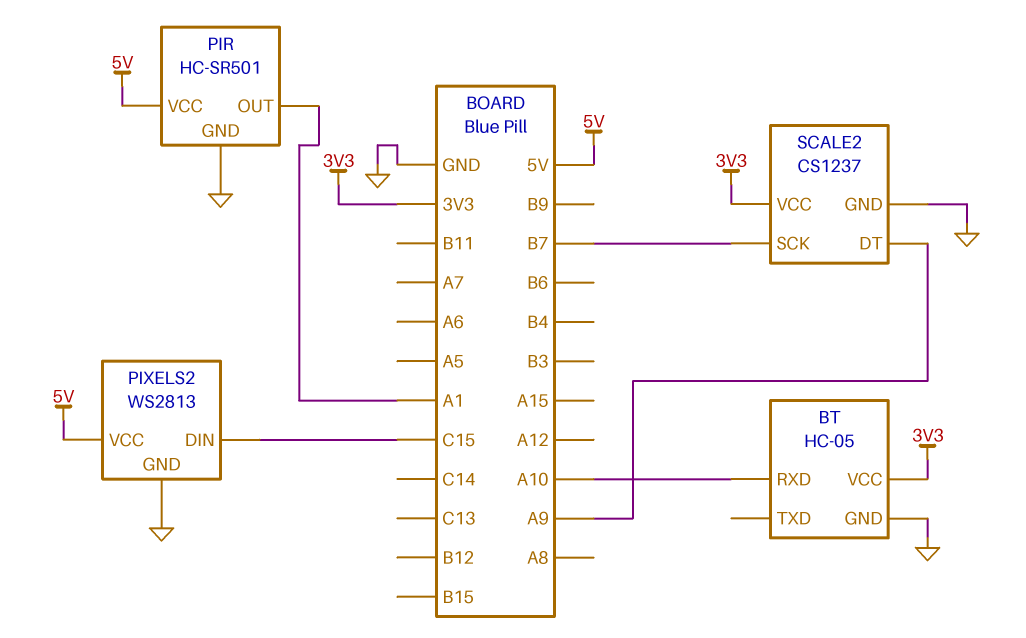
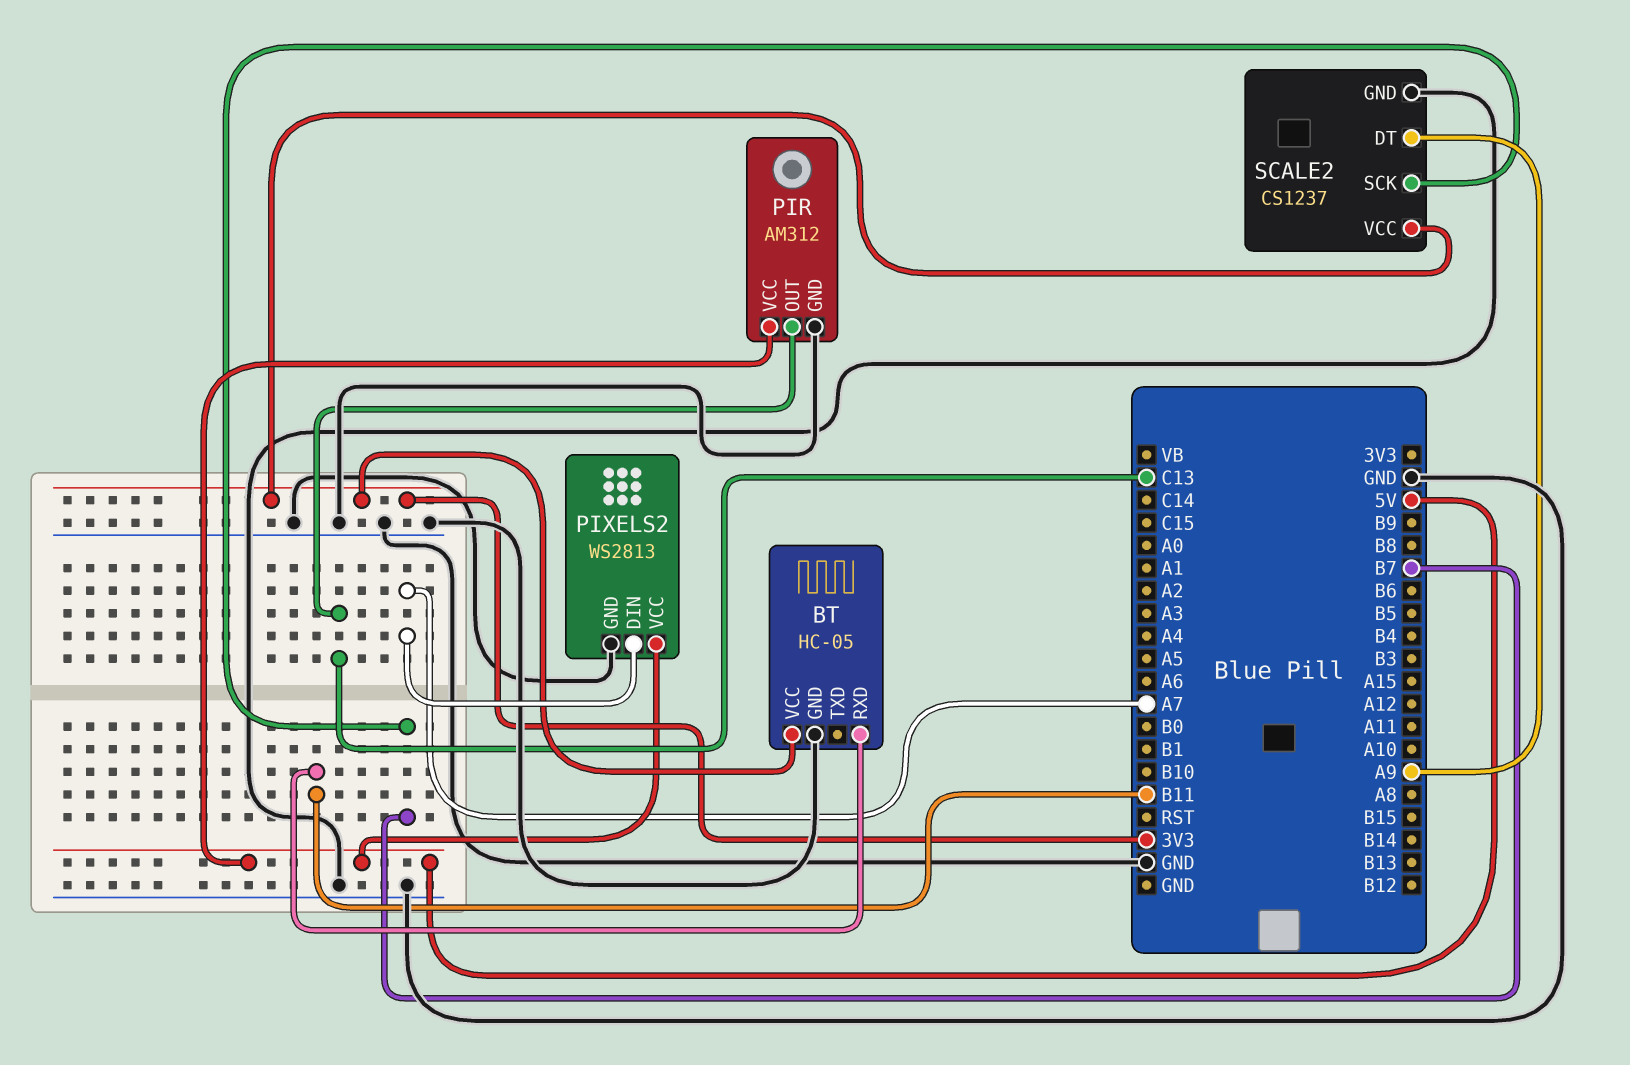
BT pin RXD: A10 -> B11
PIR: HC-SR501 -> AM312
PIR pin OUT: A1 -> C13
PIXELS2 pin DIN: C15 -> A7

